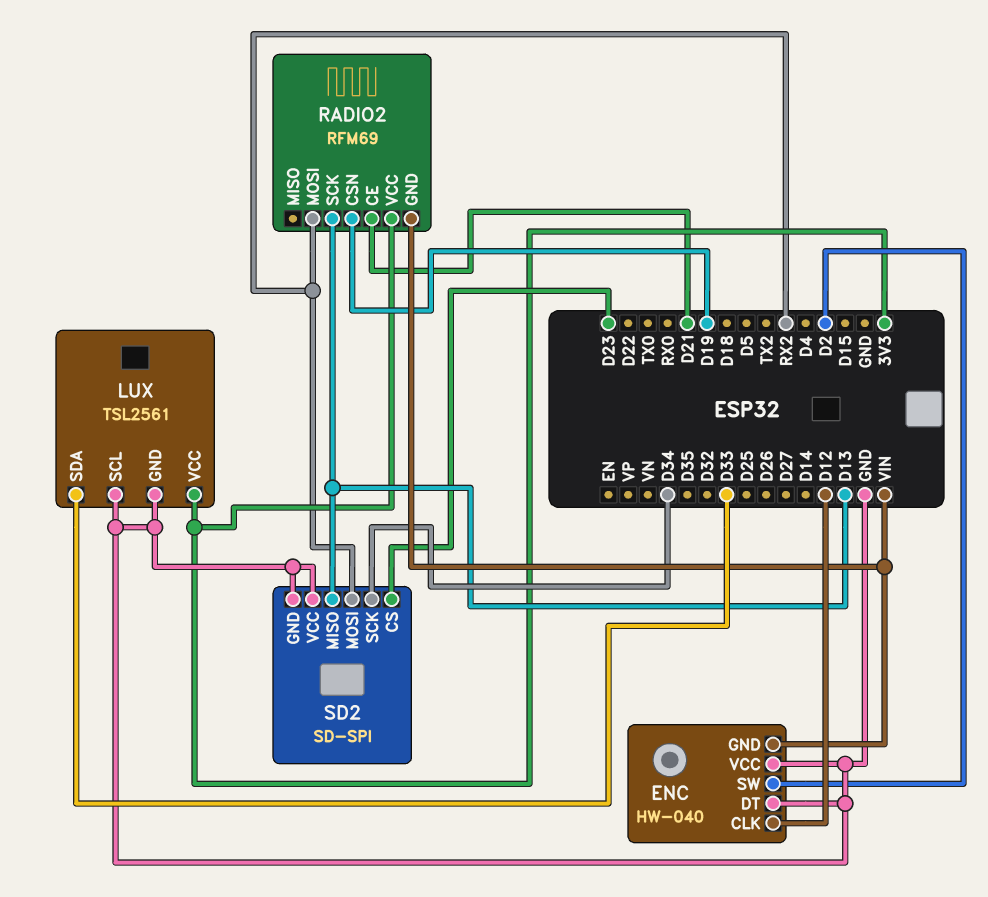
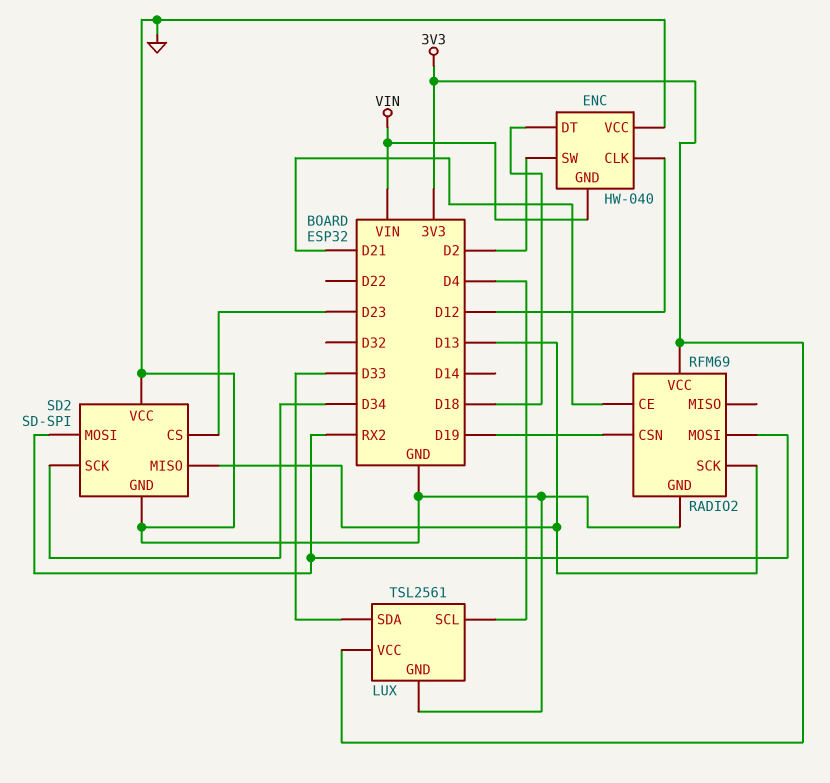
ENC pin DT: GND -> D18
LUX pin SCL: GND -> D4
RADIO2 pin GND: VIN -> GND

